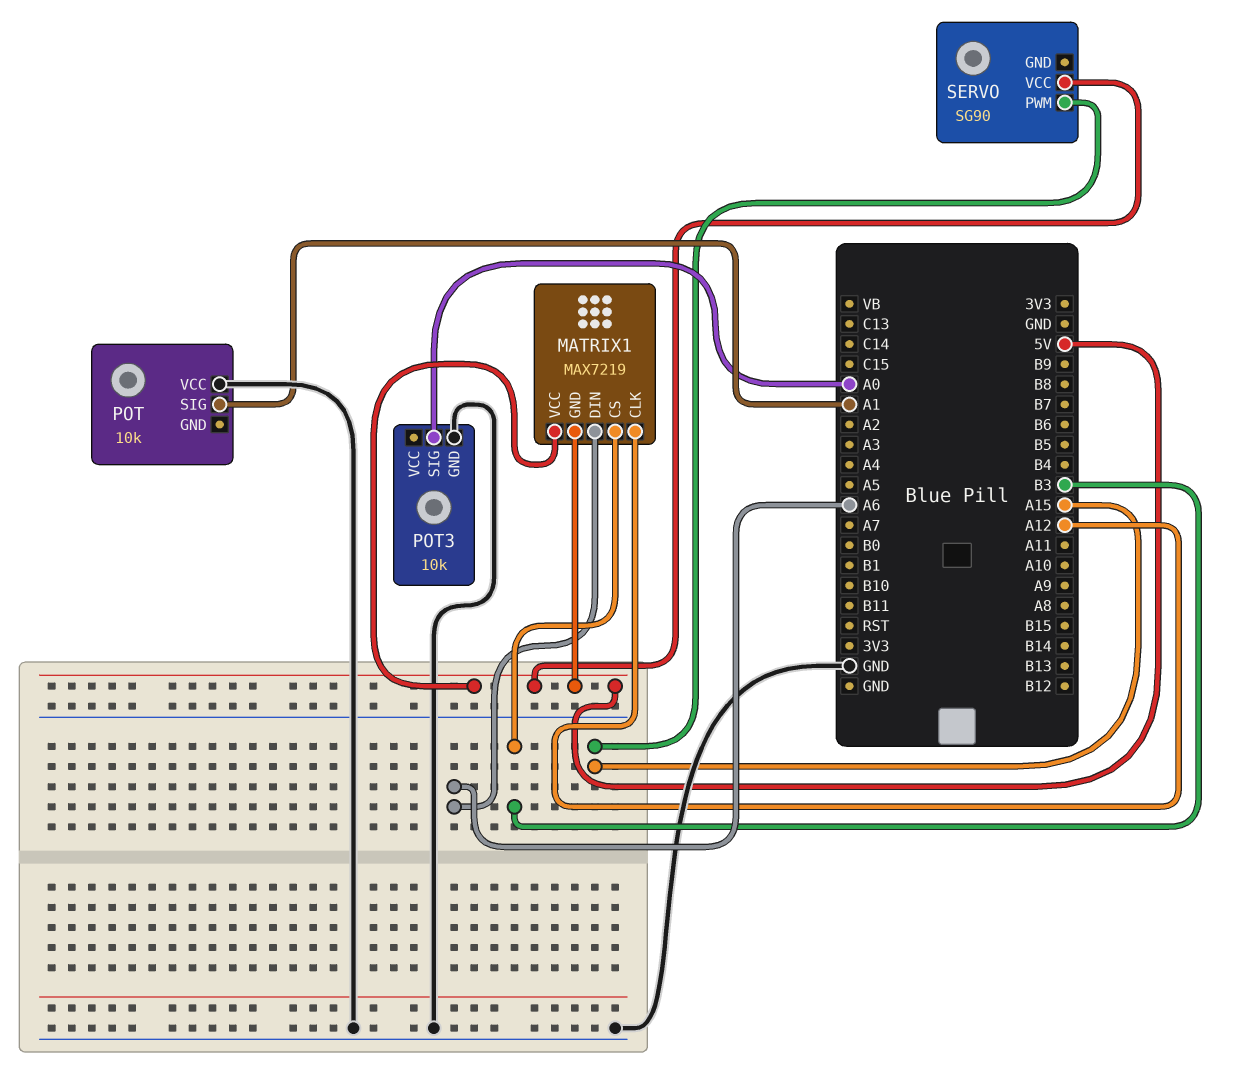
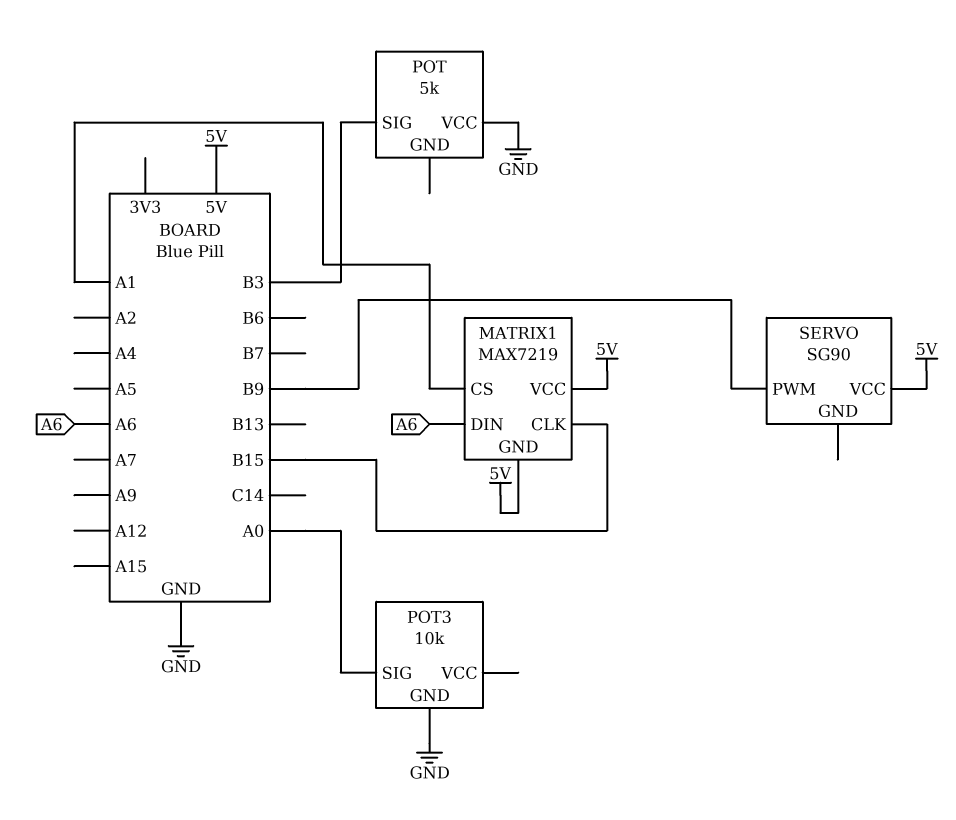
MATRIX1 pin CLK: A12 -> B15
MATRIX1 pin CS: B3 -> A1
POT: 10k -> 5k
POT pin SIG: A1 -> B3
SERVO pin PWM: A15 -> B9

